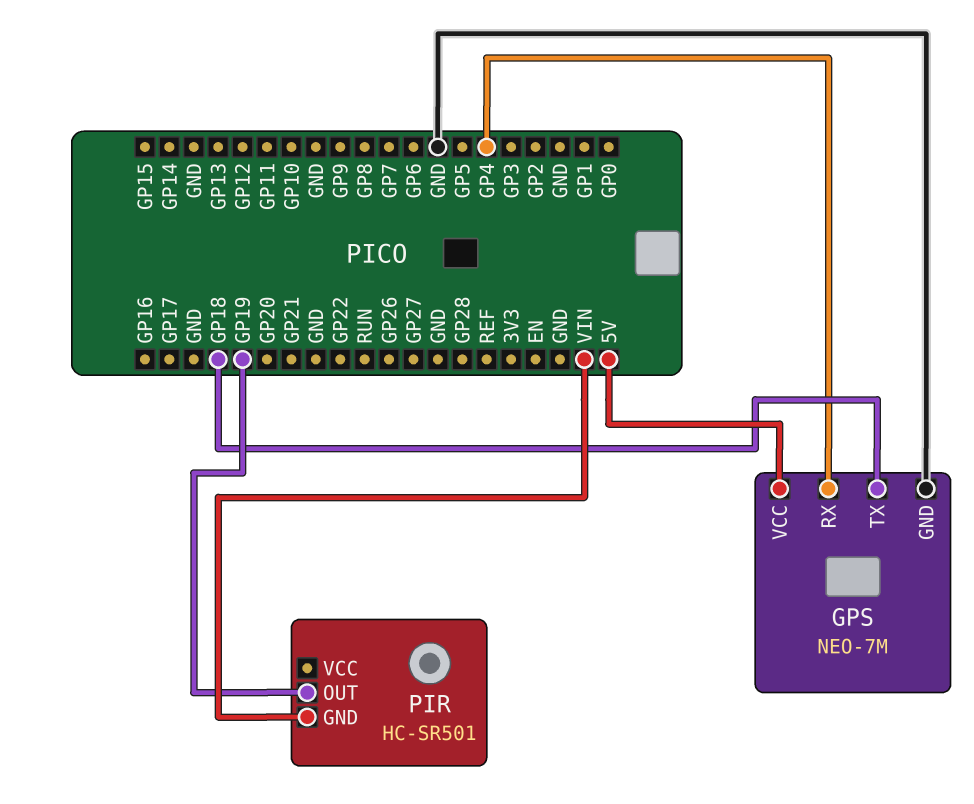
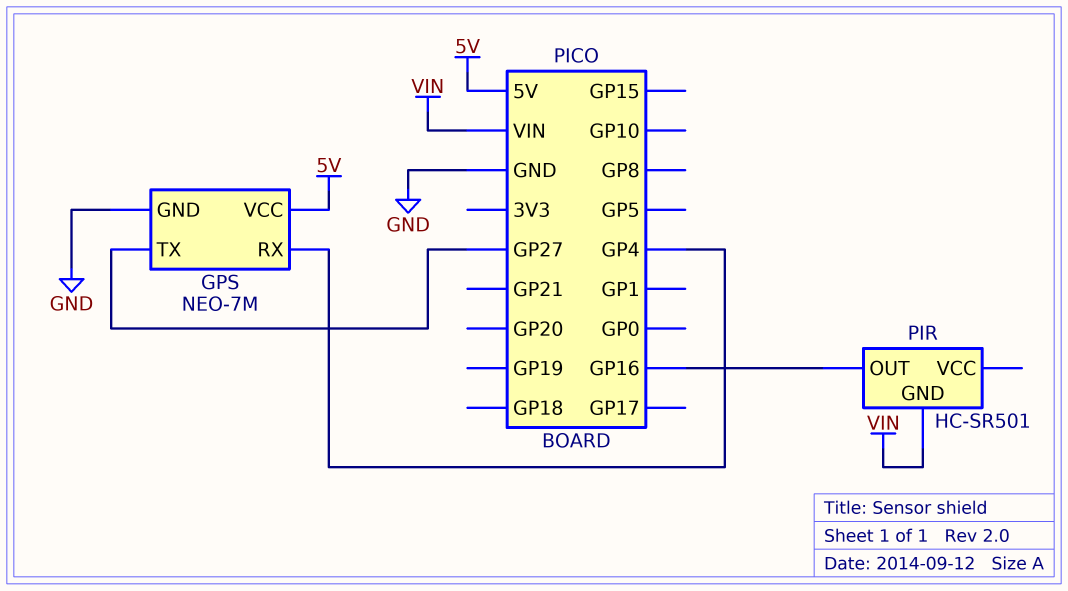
GPS pin TX: GP18 -> GP27
PIR pin OUT: GP19 -> GP16

